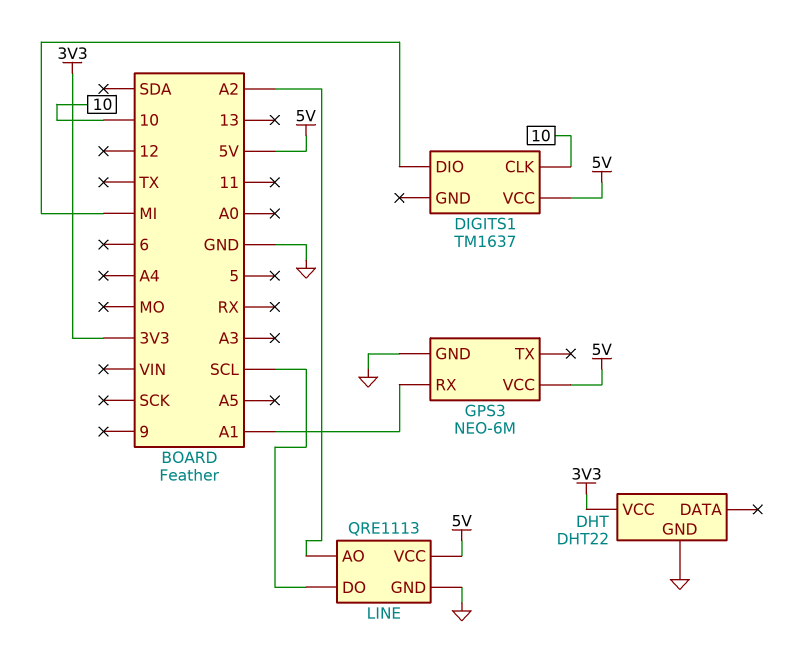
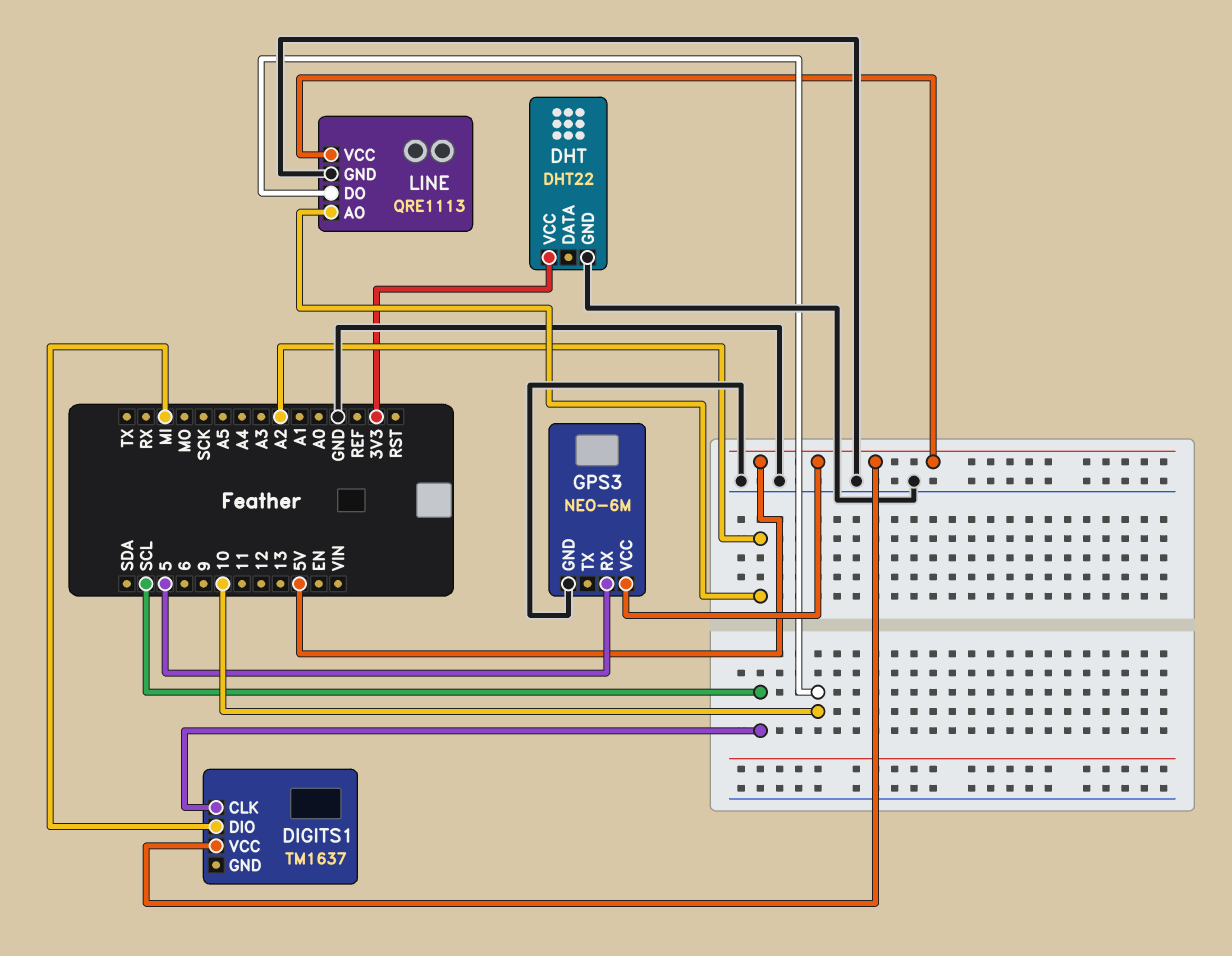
DIGITS1 pin CLK: 10 -> SCL
GPS3 pin RX: A1 -> 5
LINE pin DO: SCL -> 10

